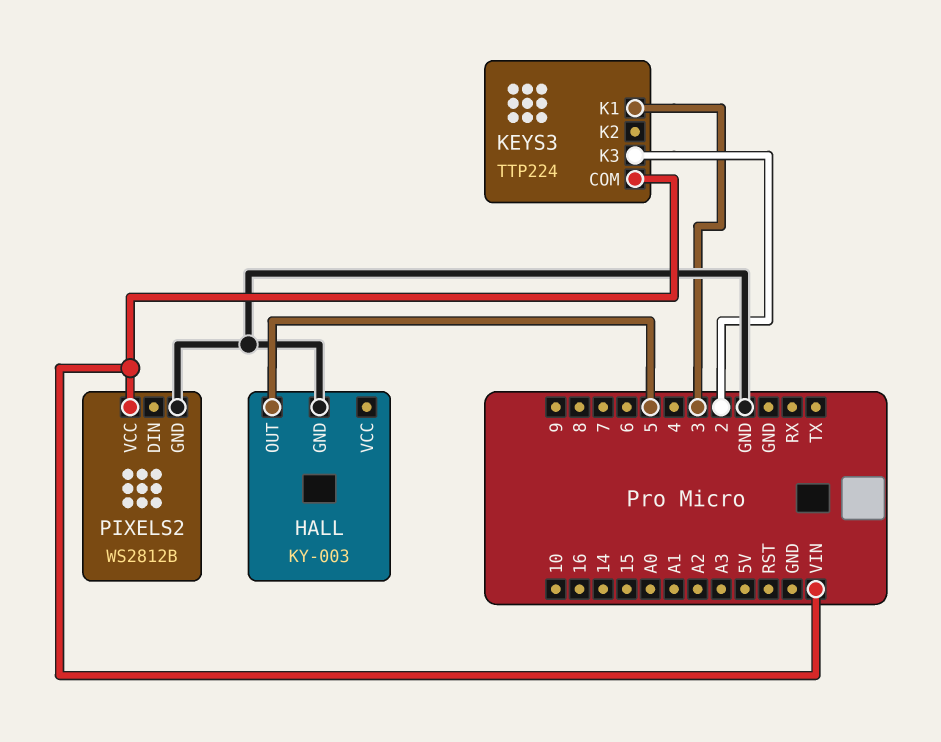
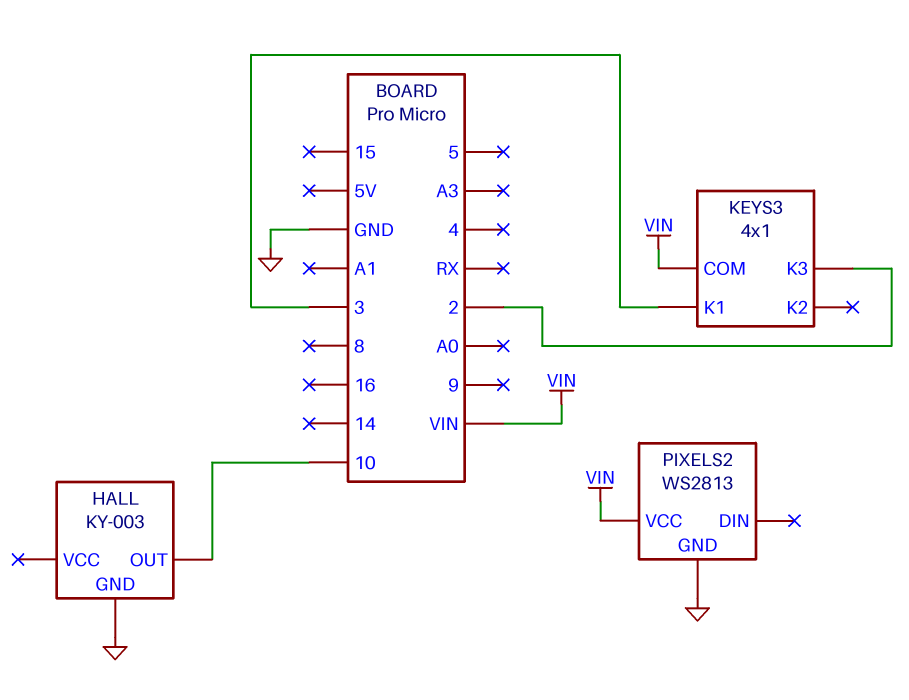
HALL pin OUT: 5 -> 10
KEYS3: TTP224 -> 4x1
PIXELS2: WS2812B -> WS2813

